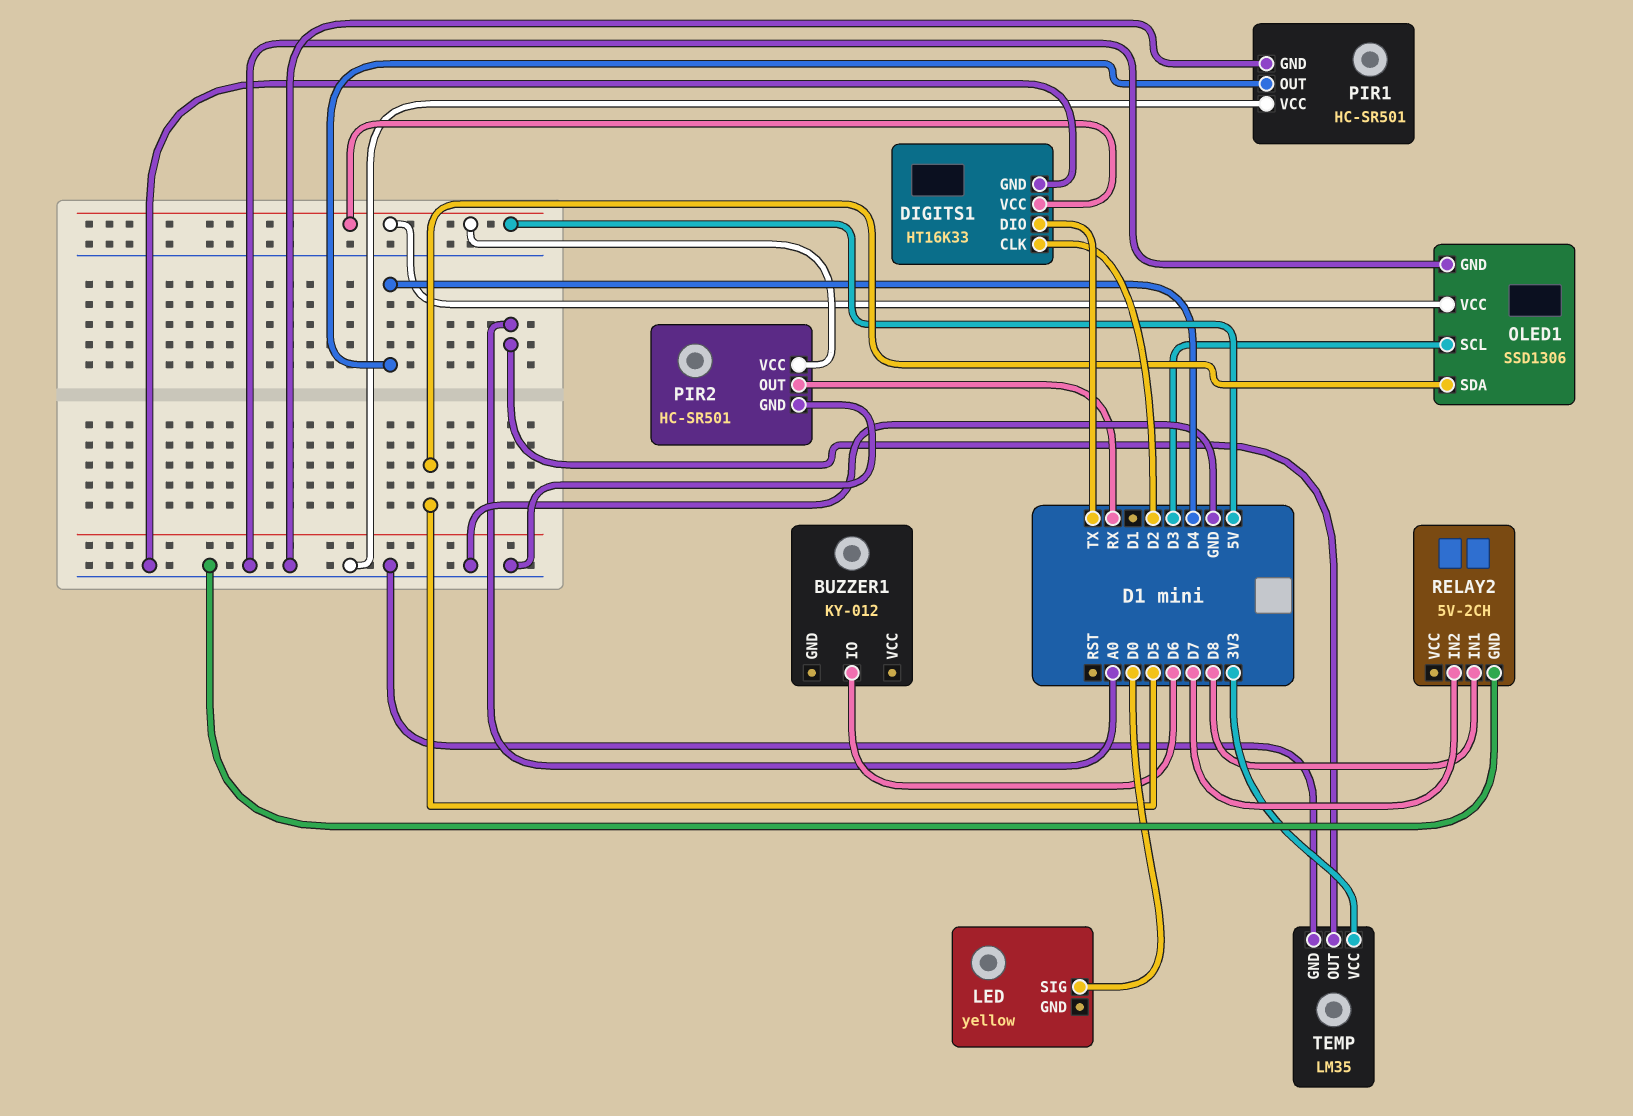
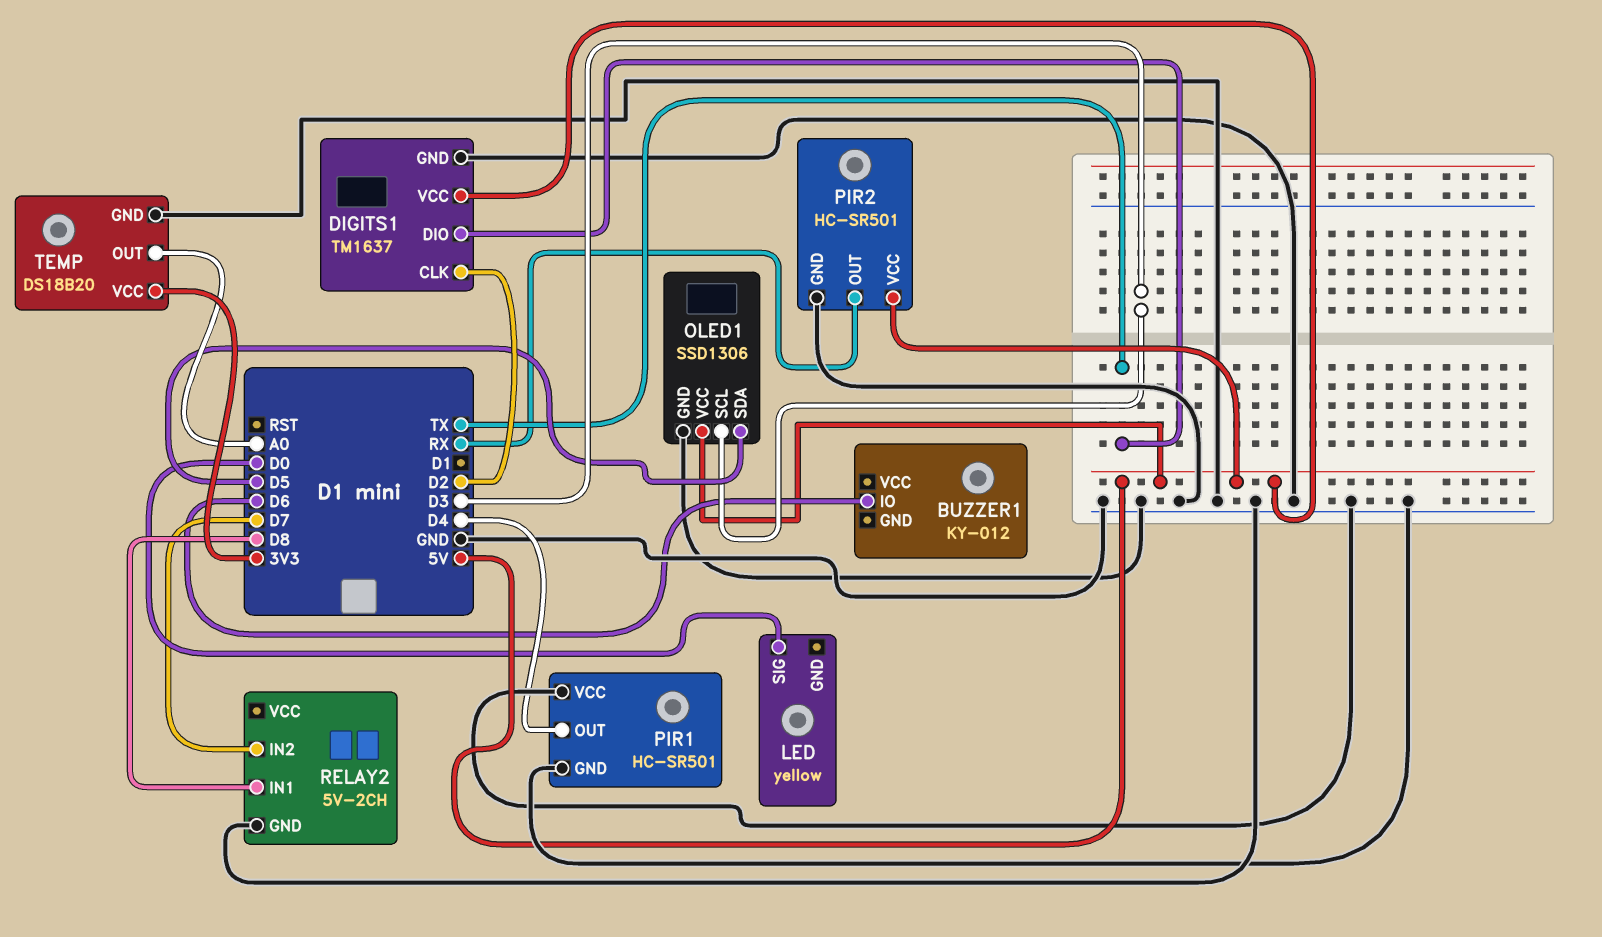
DIGITS1: HT16K33 -> TM1637
TEMP: LM35 -> DS18B20

